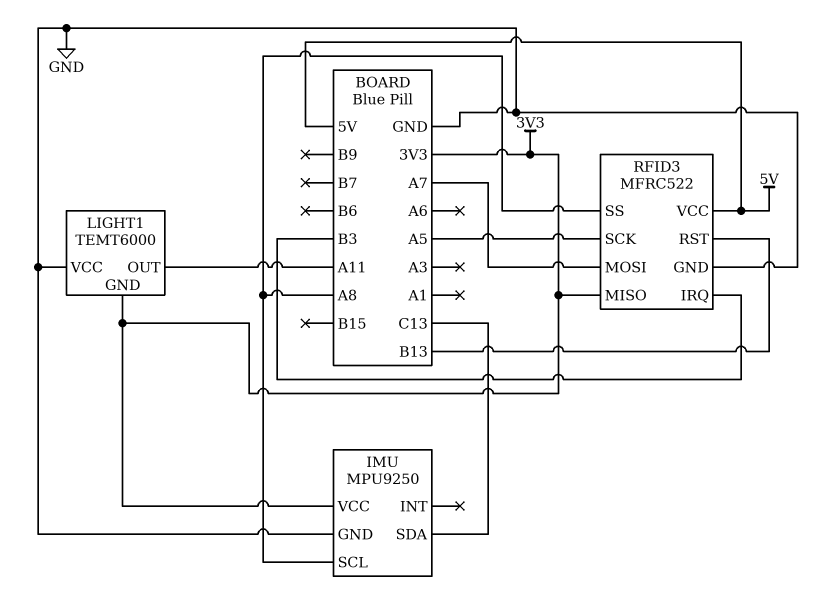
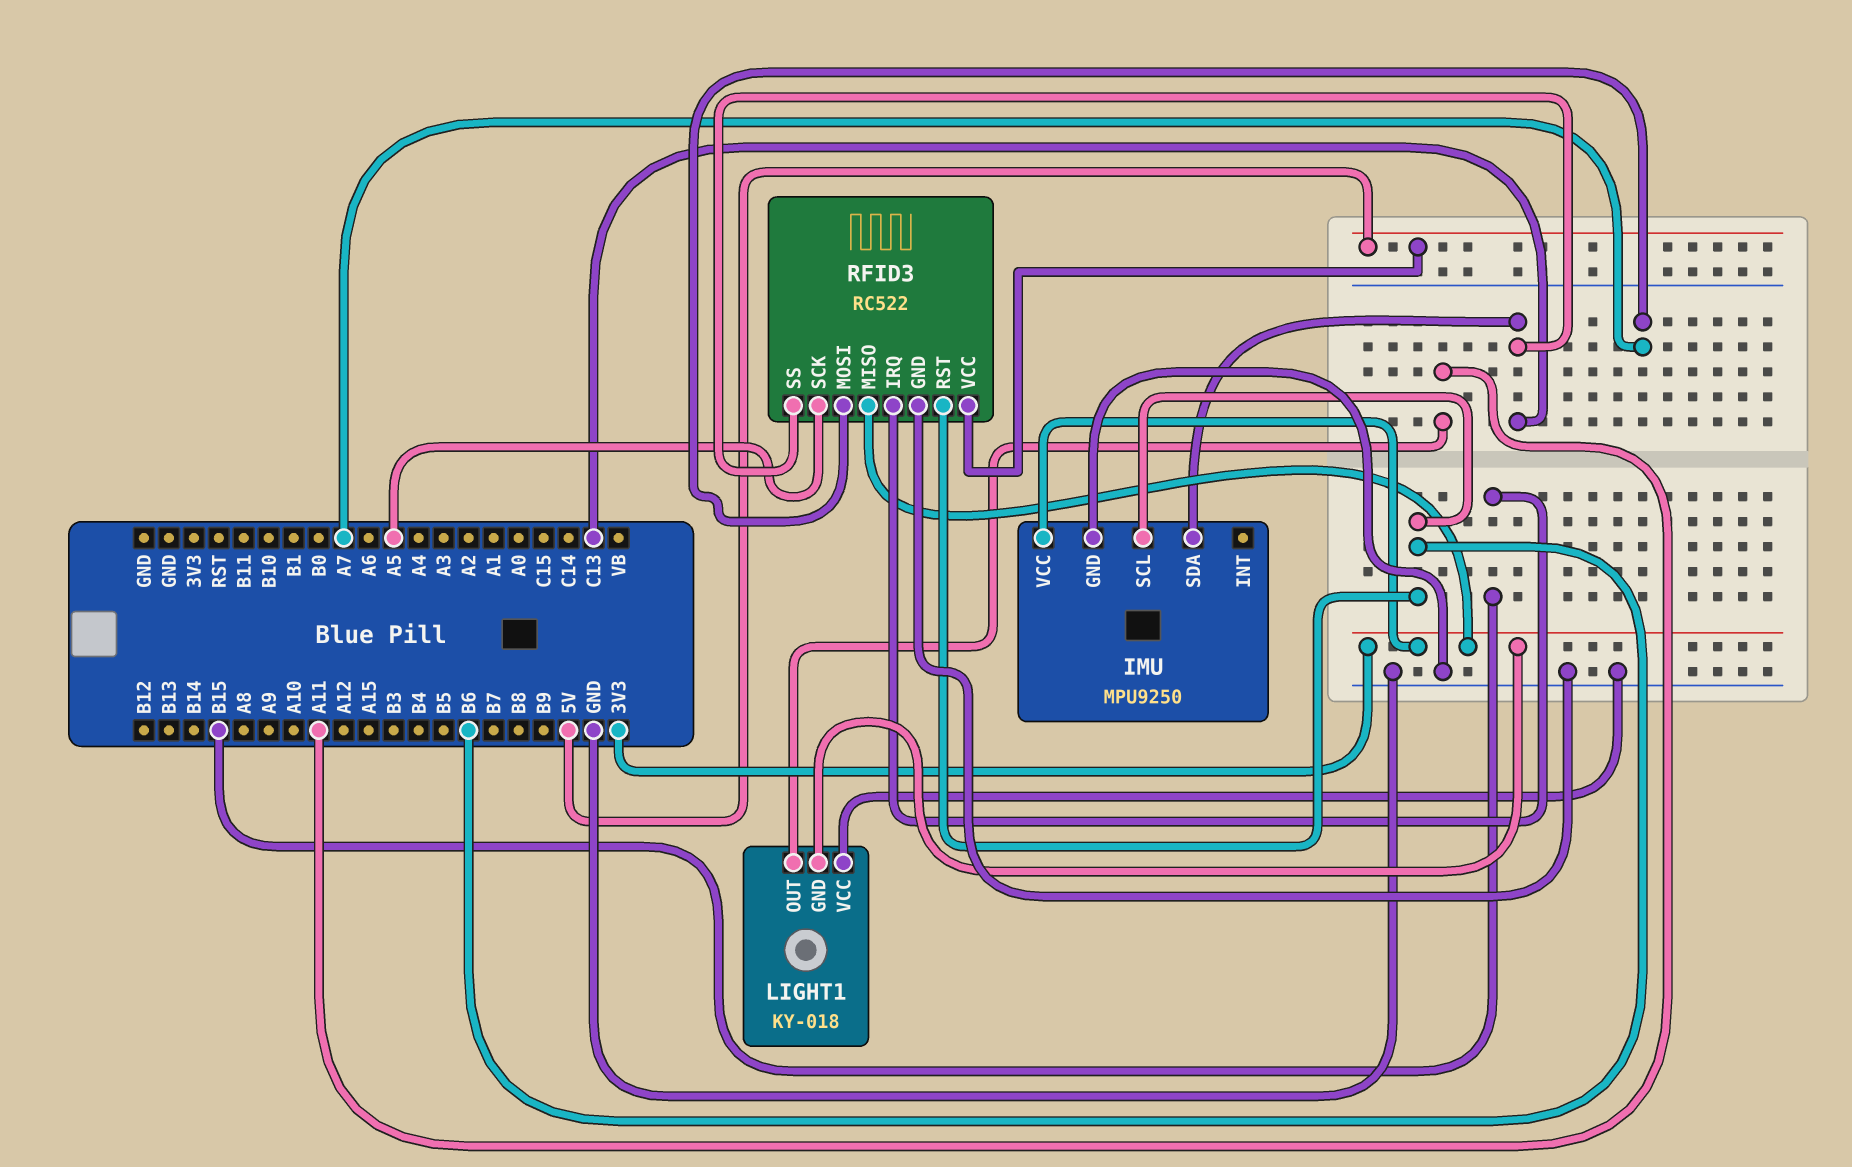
IMU pin SCL: A8 -> B6
LIGHT1: TEMT6000 -> KY-018
RFID3: MFRC522 -> RC522
RFID3 pin IRQ: B3 -> B15
RFID3 pin RST: B13 -> B6
RFID3 pin SS: A8 -> C13

